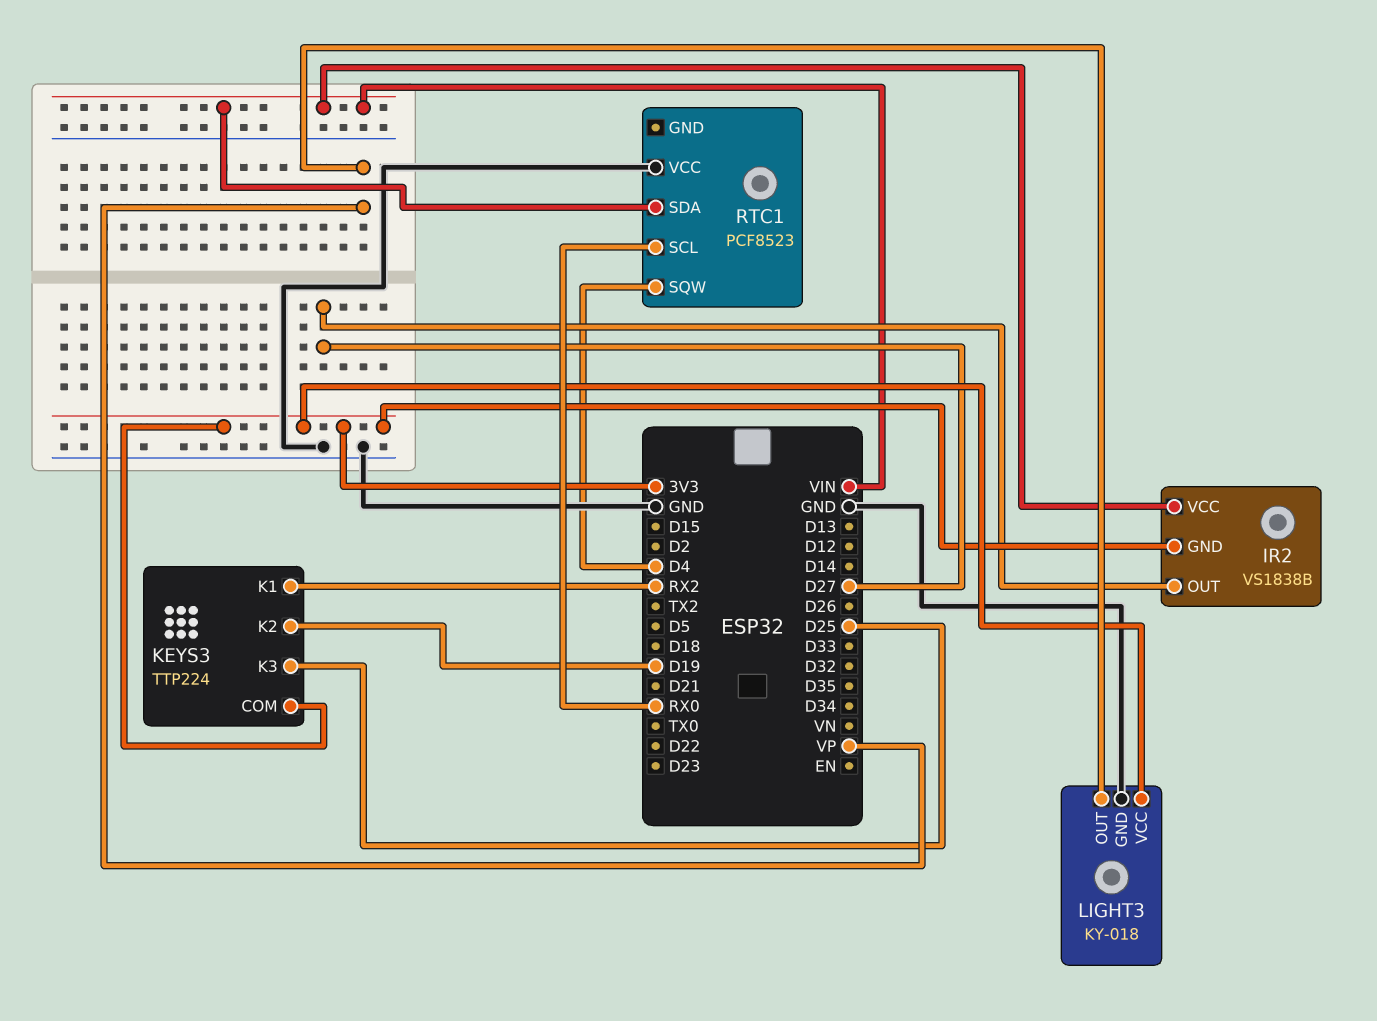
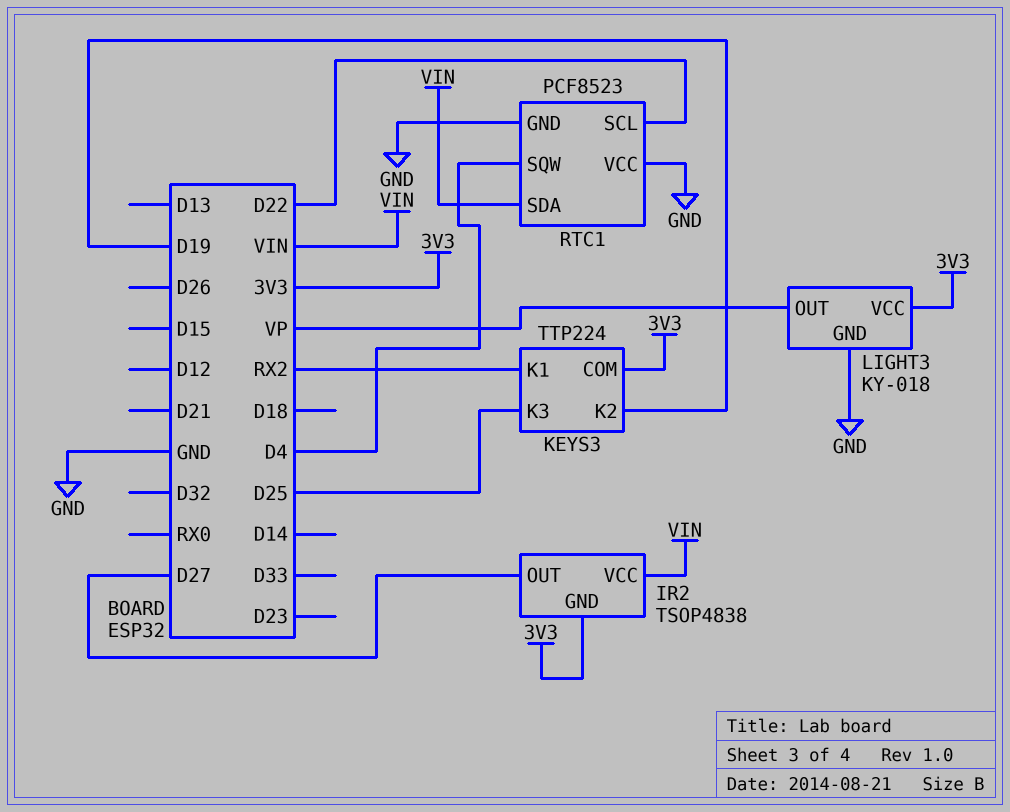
IR2: VS1838B -> TSOP4838
RTC1 pin GND: none -> GND
RTC1 pin SCL: RX0 -> D22

